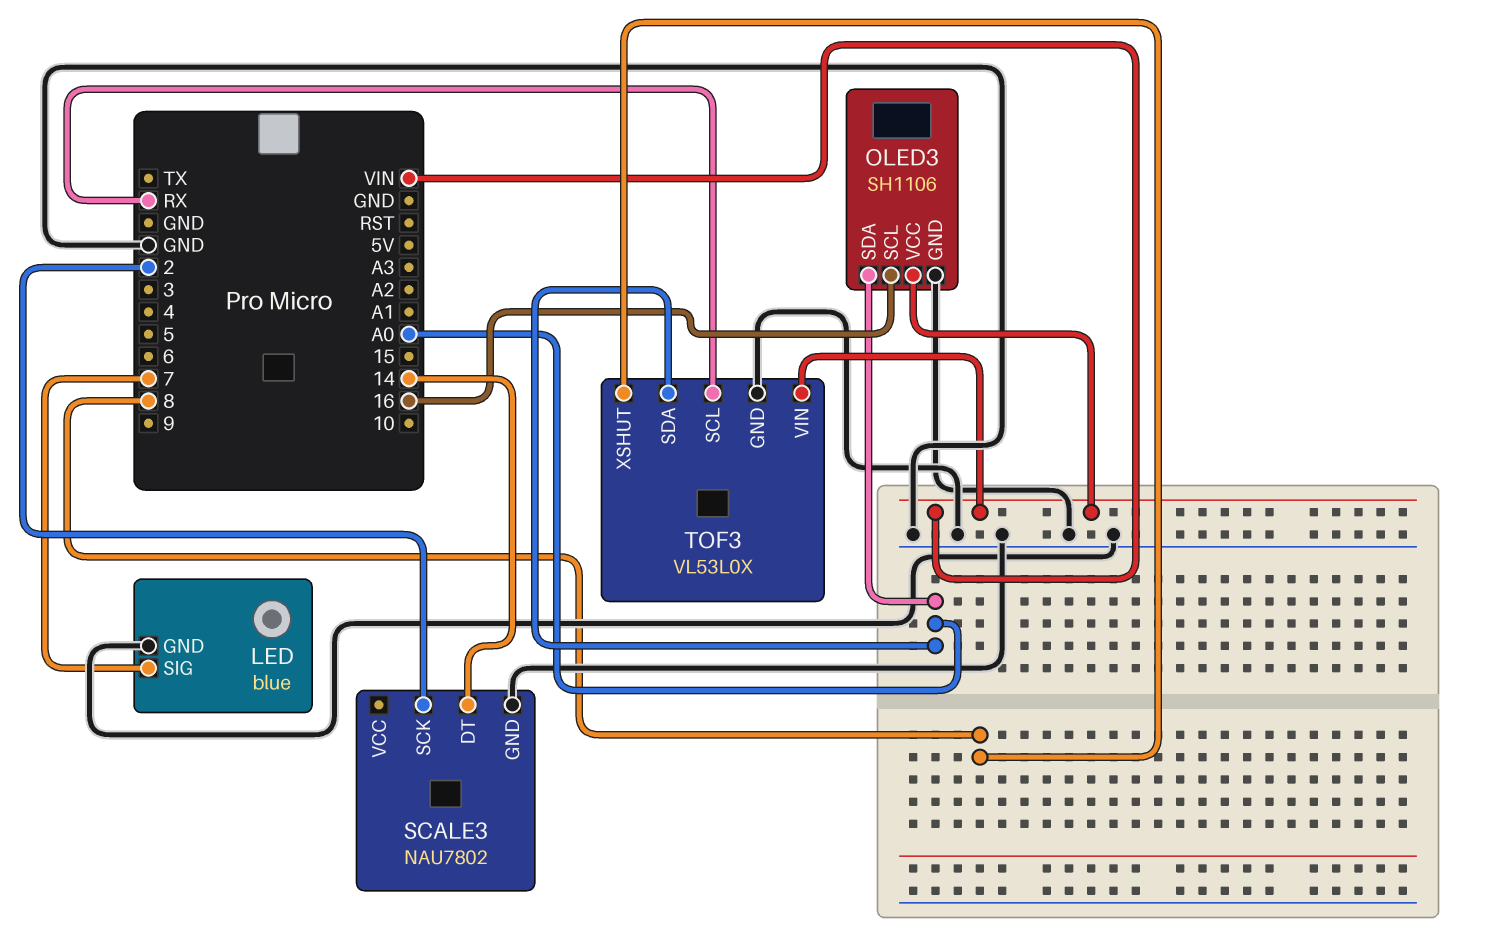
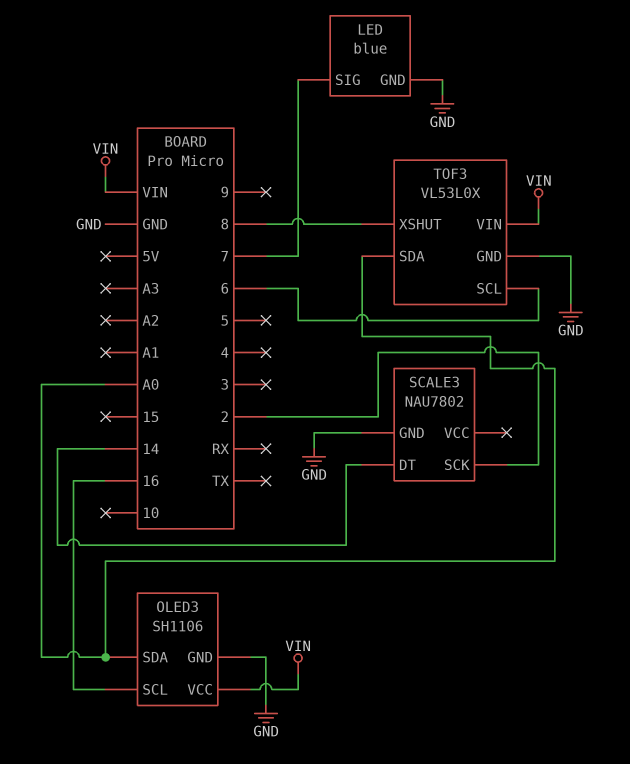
TOF3 pin SCL: RX -> 6

